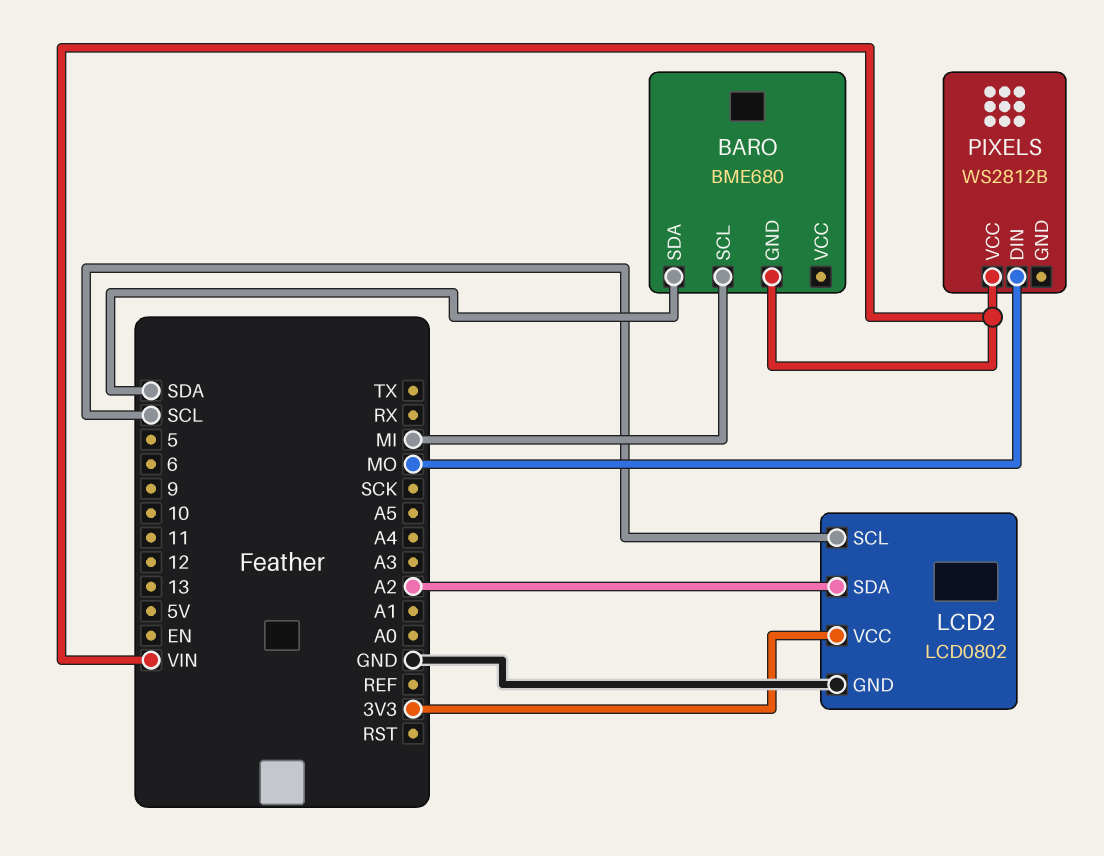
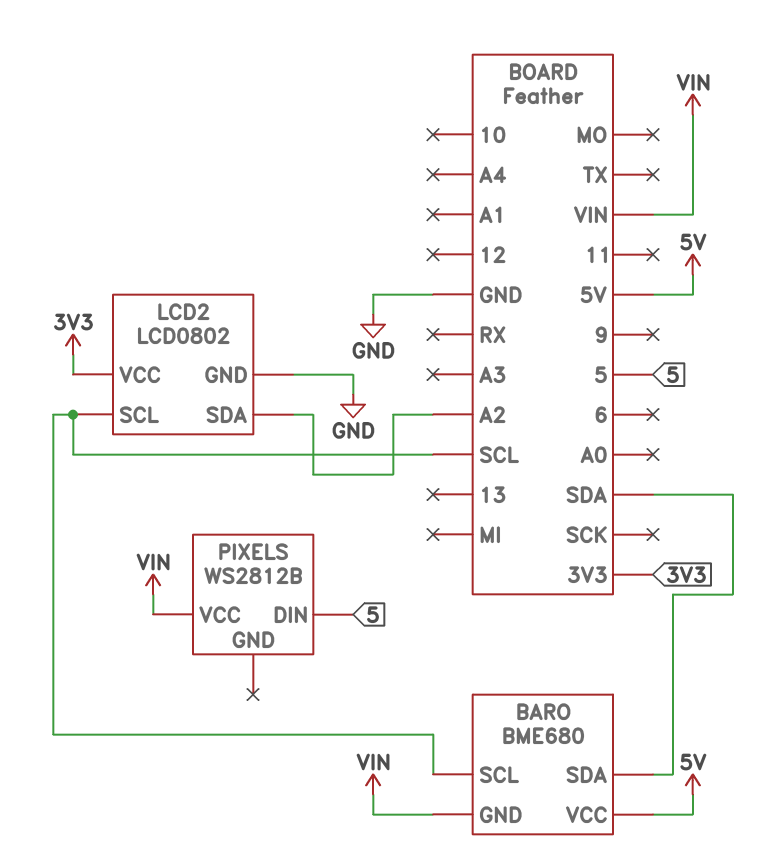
BARO pin SCL: MI -> SCL
BARO pin VCC: none -> 5V
PIXELS pin DIN: MO -> 5

